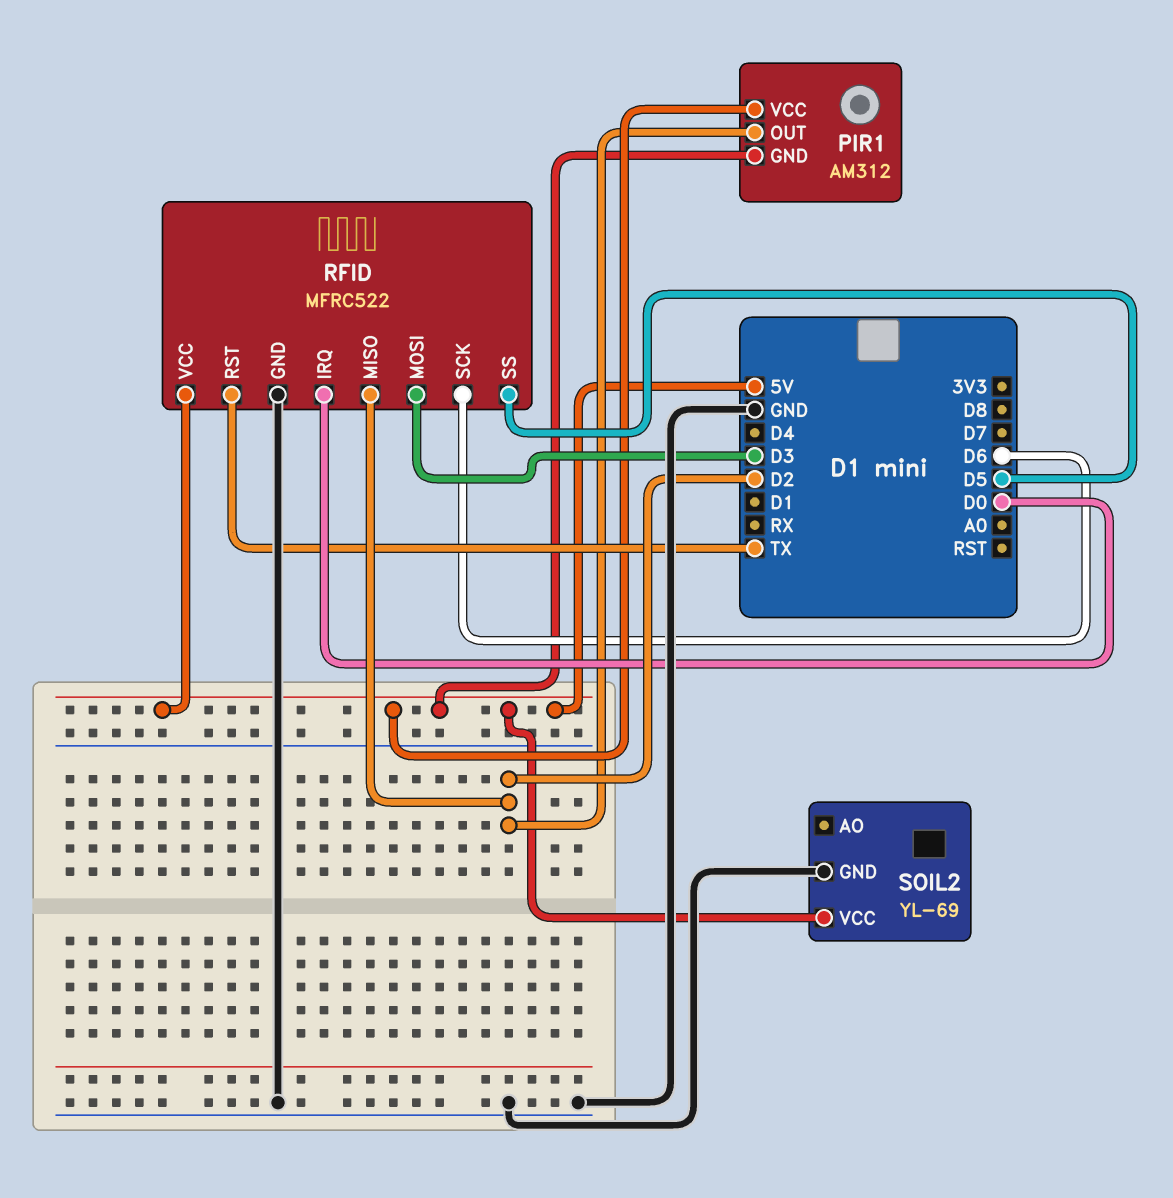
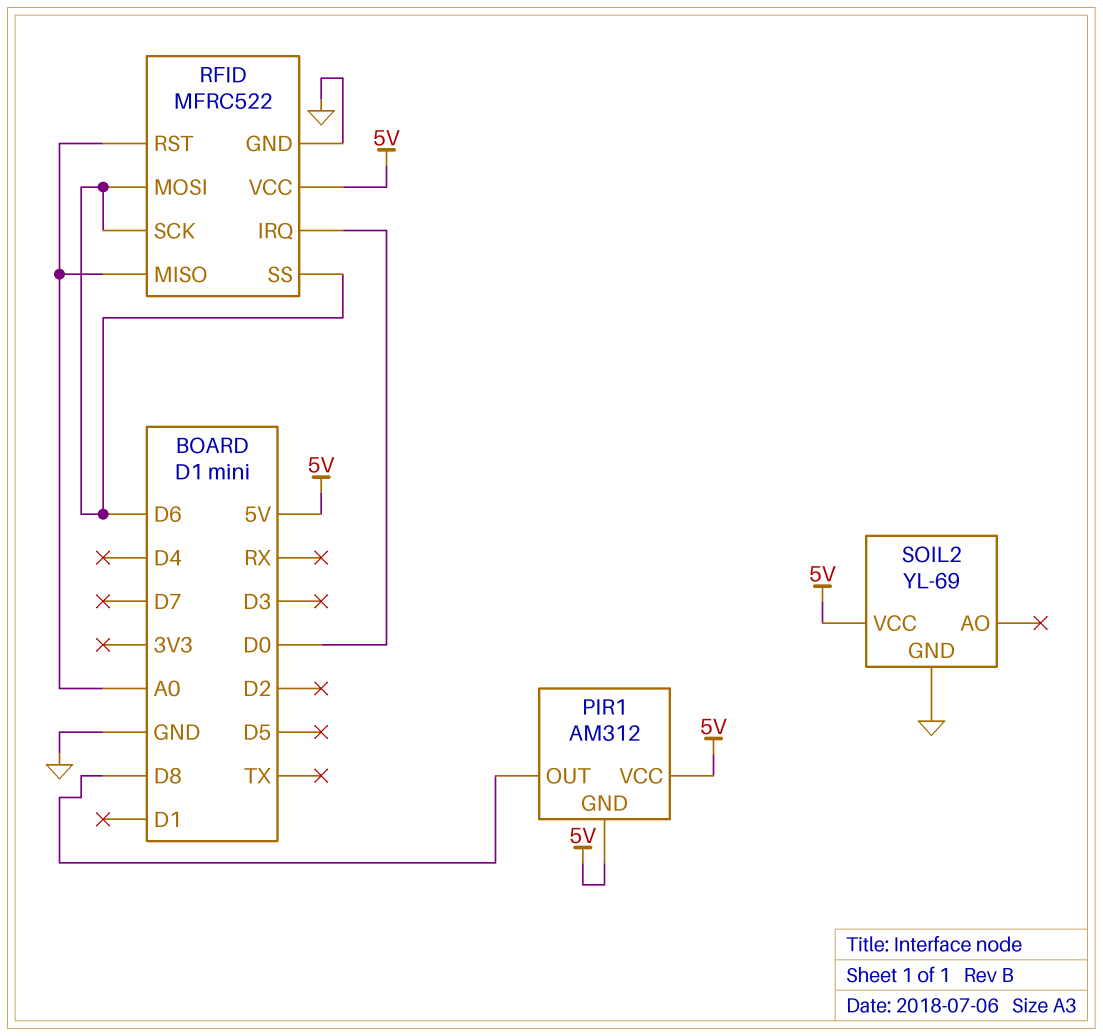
PIR1 pin OUT: D2 -> D8
RFID pin MISO: D2 -> A0
RFID pin MOSI: D3 -> D6
RFID pin RST: TX -> A0
RFID pin SS: D5 -> D6

